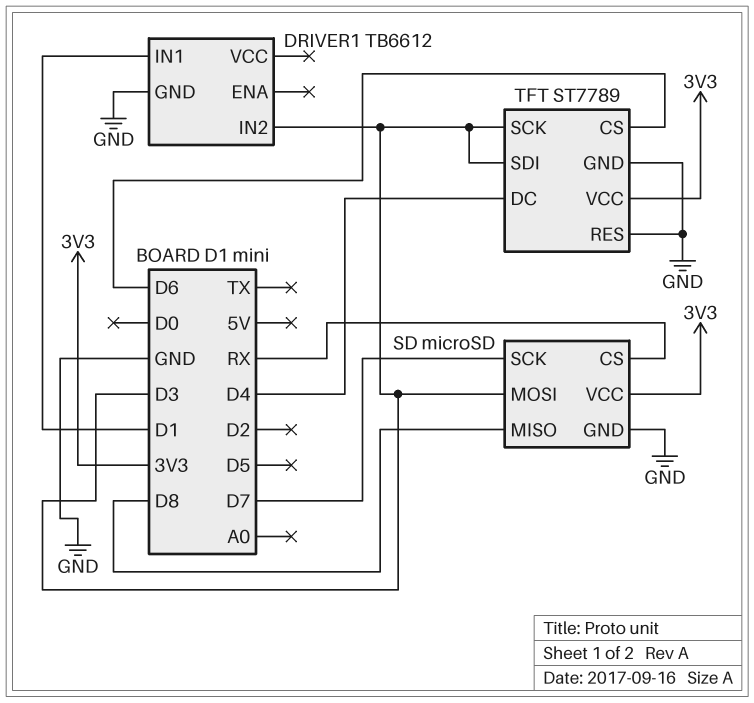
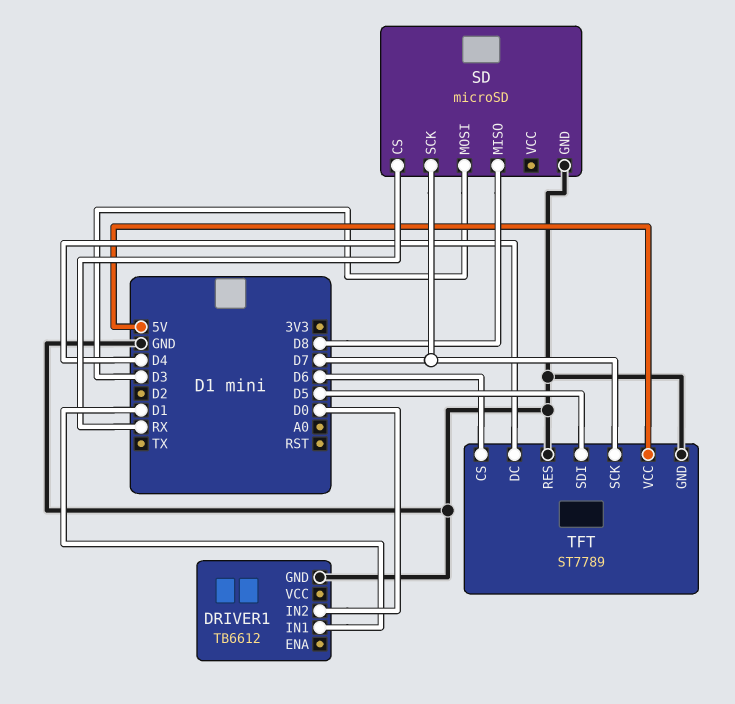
DRIVER1 pin IN2: D3 -> D0
SD pin VCC: 3V3 -> none
TFT pin SCK: D3 -> D7
TFT pin SDI: D3 -> D5
TFT pin VCC: 3V3 -> 5V

